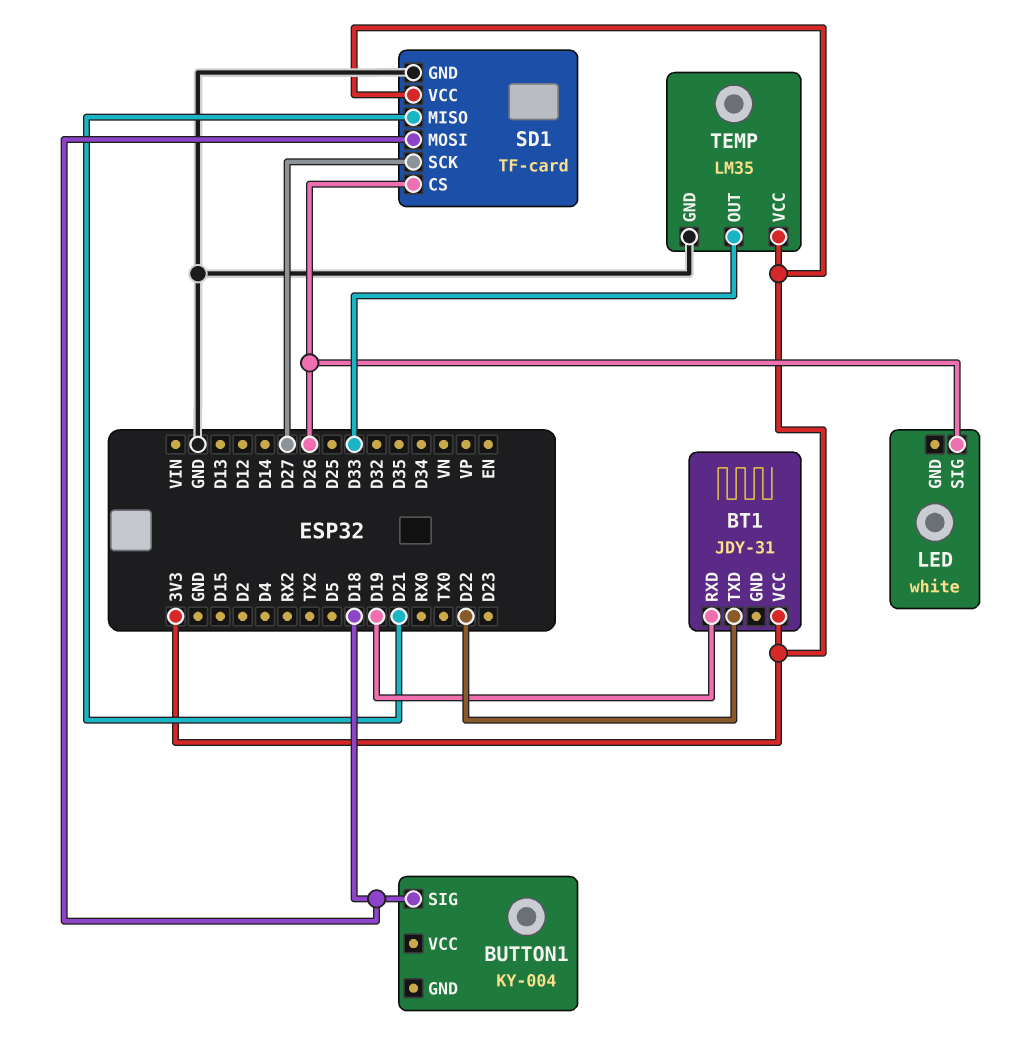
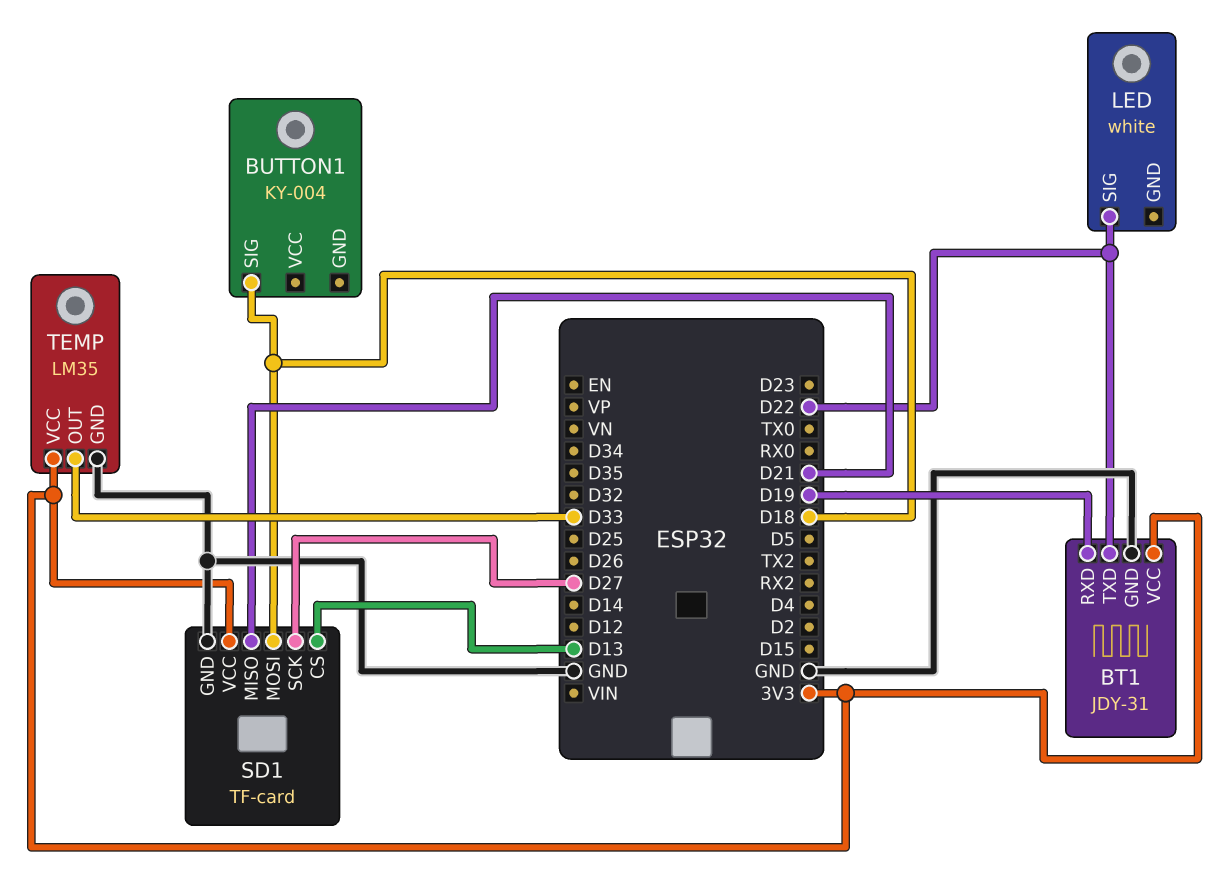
BT1 pin GND: none -> GND
LED pin SIG: D26 -> D22
SD1 pin CS: D26 -> D13

